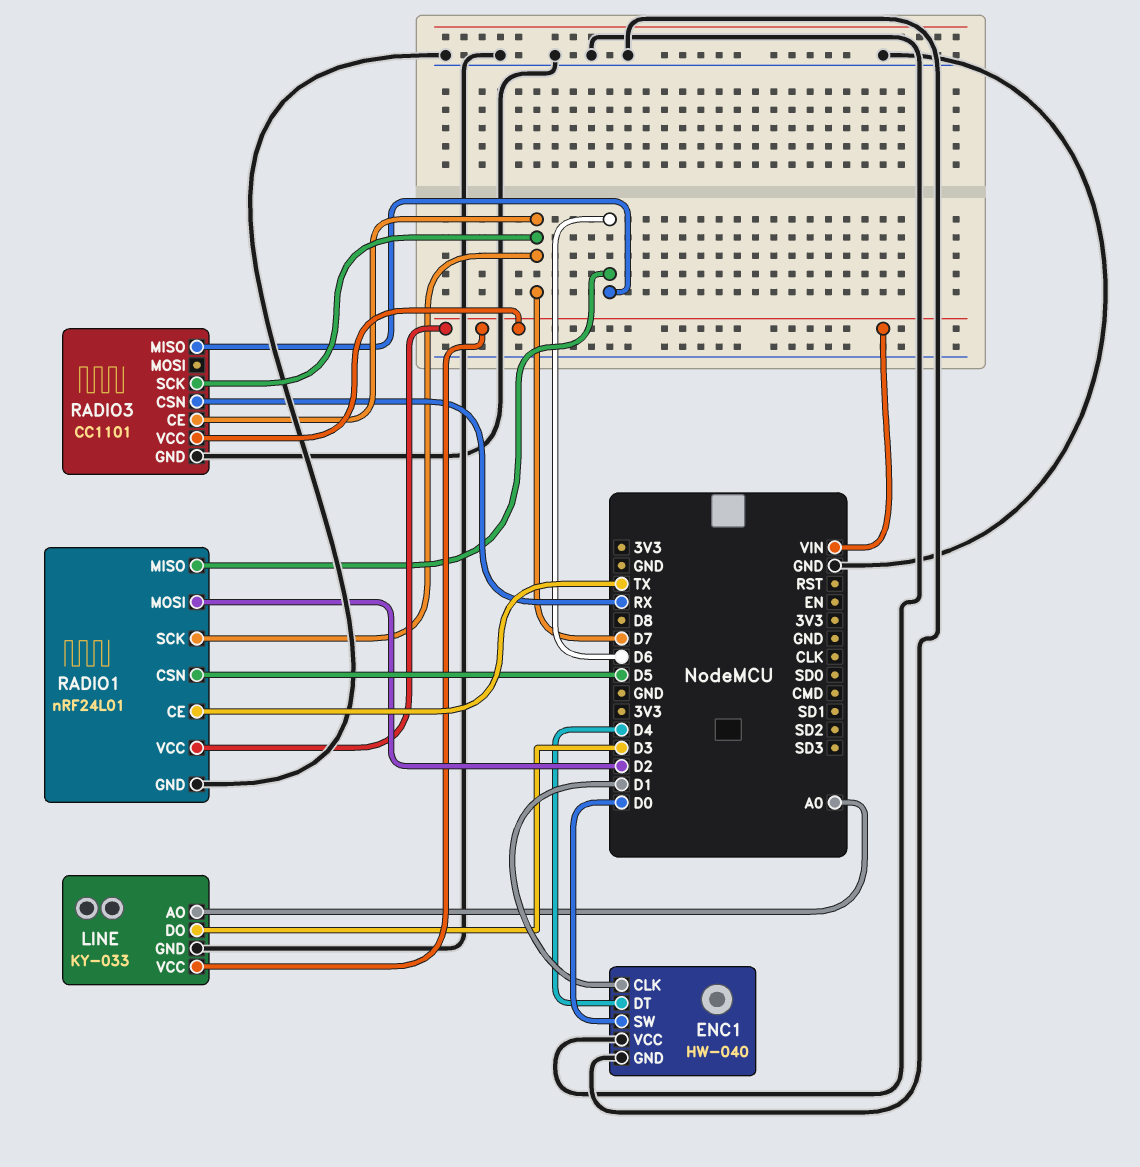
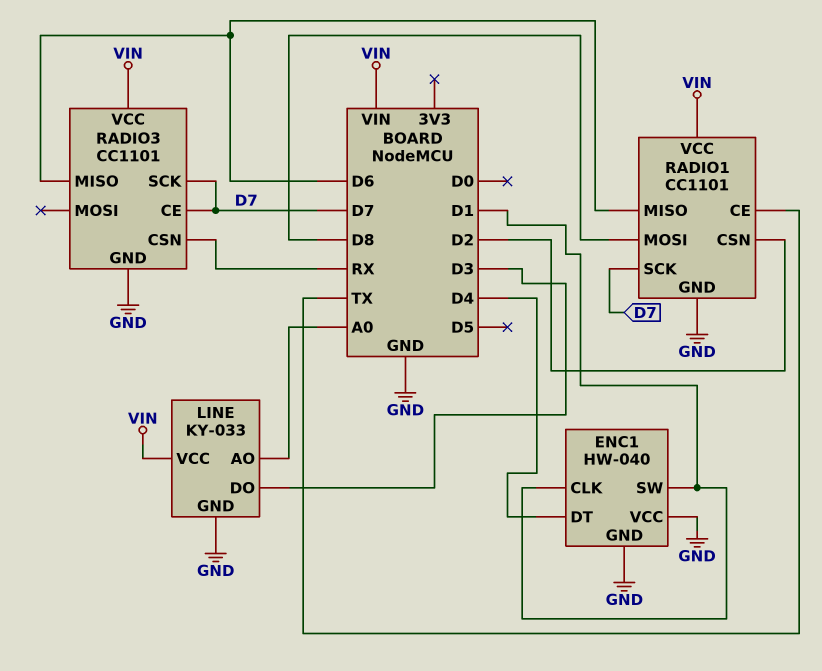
ENC1 pin SW: D0 -> D1
RADIO1: nRF24L01 -> CC1101
RADIO1 pin CSN: D5 -> D2
RADIO1 pin MOSI: D2 -> D8

